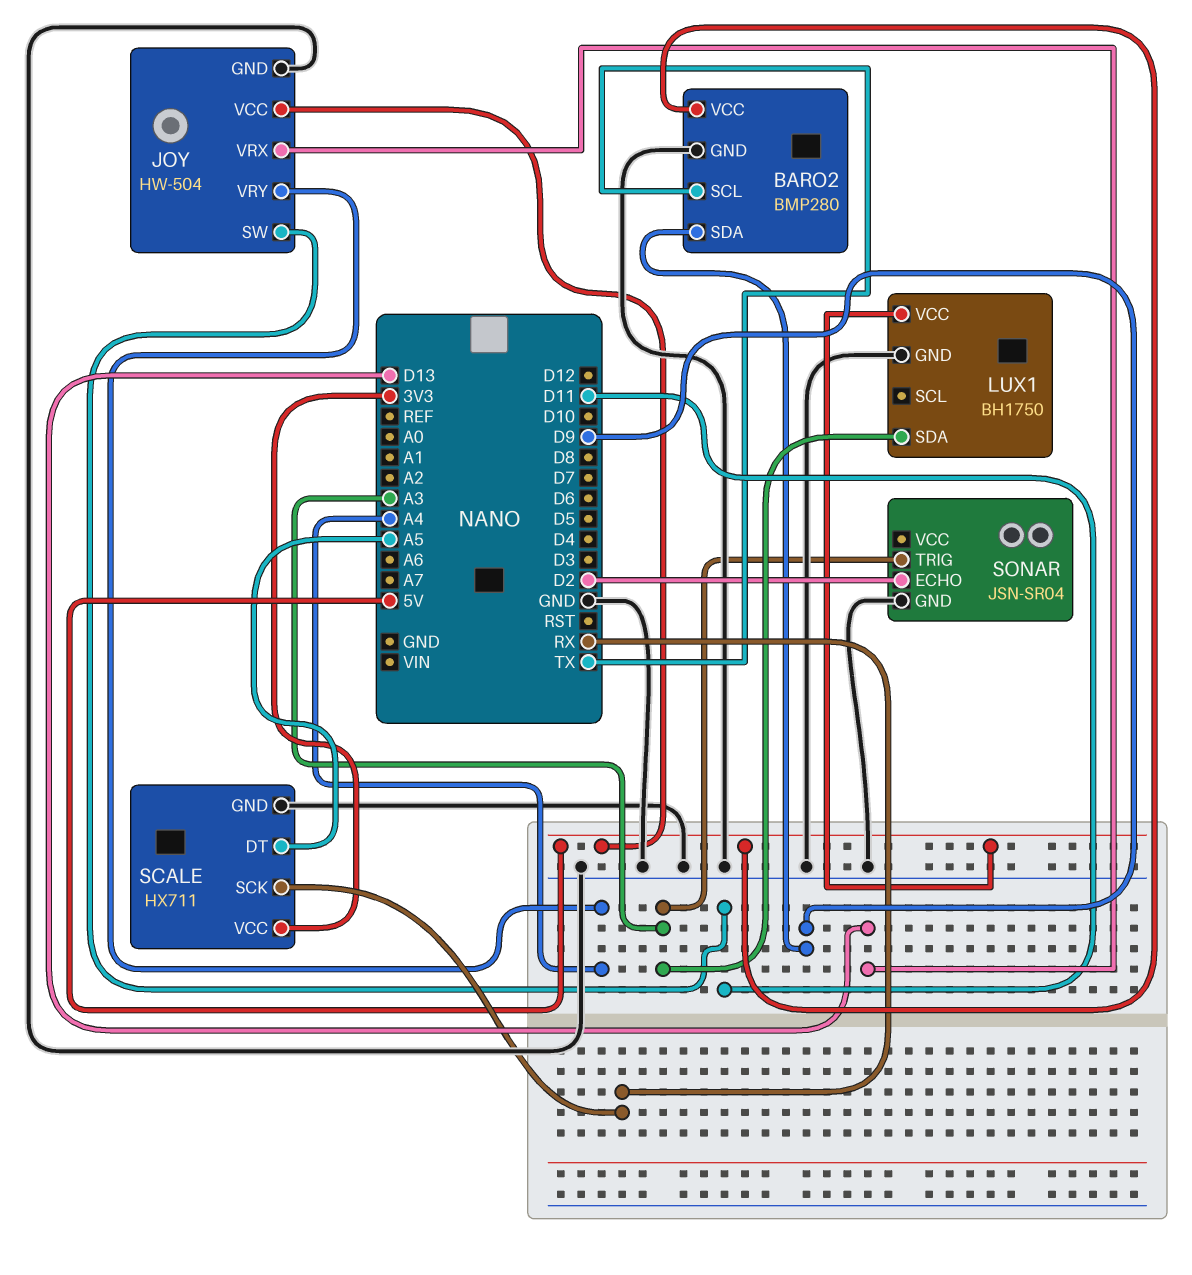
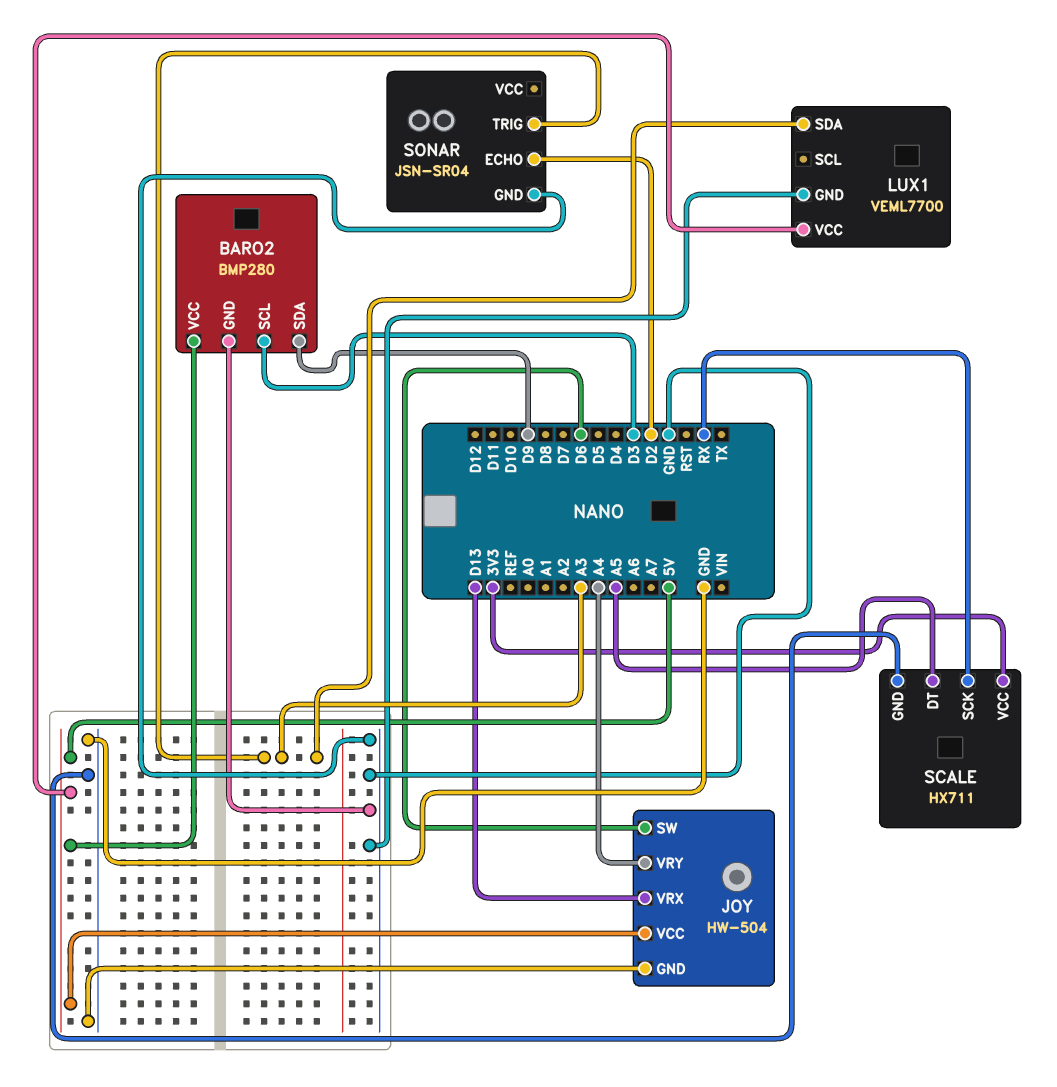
BARO2 pin SCL: TX -> D3
JOY pin SW: D11 -> D6
LUX1: BH1750 -> VEML7700

